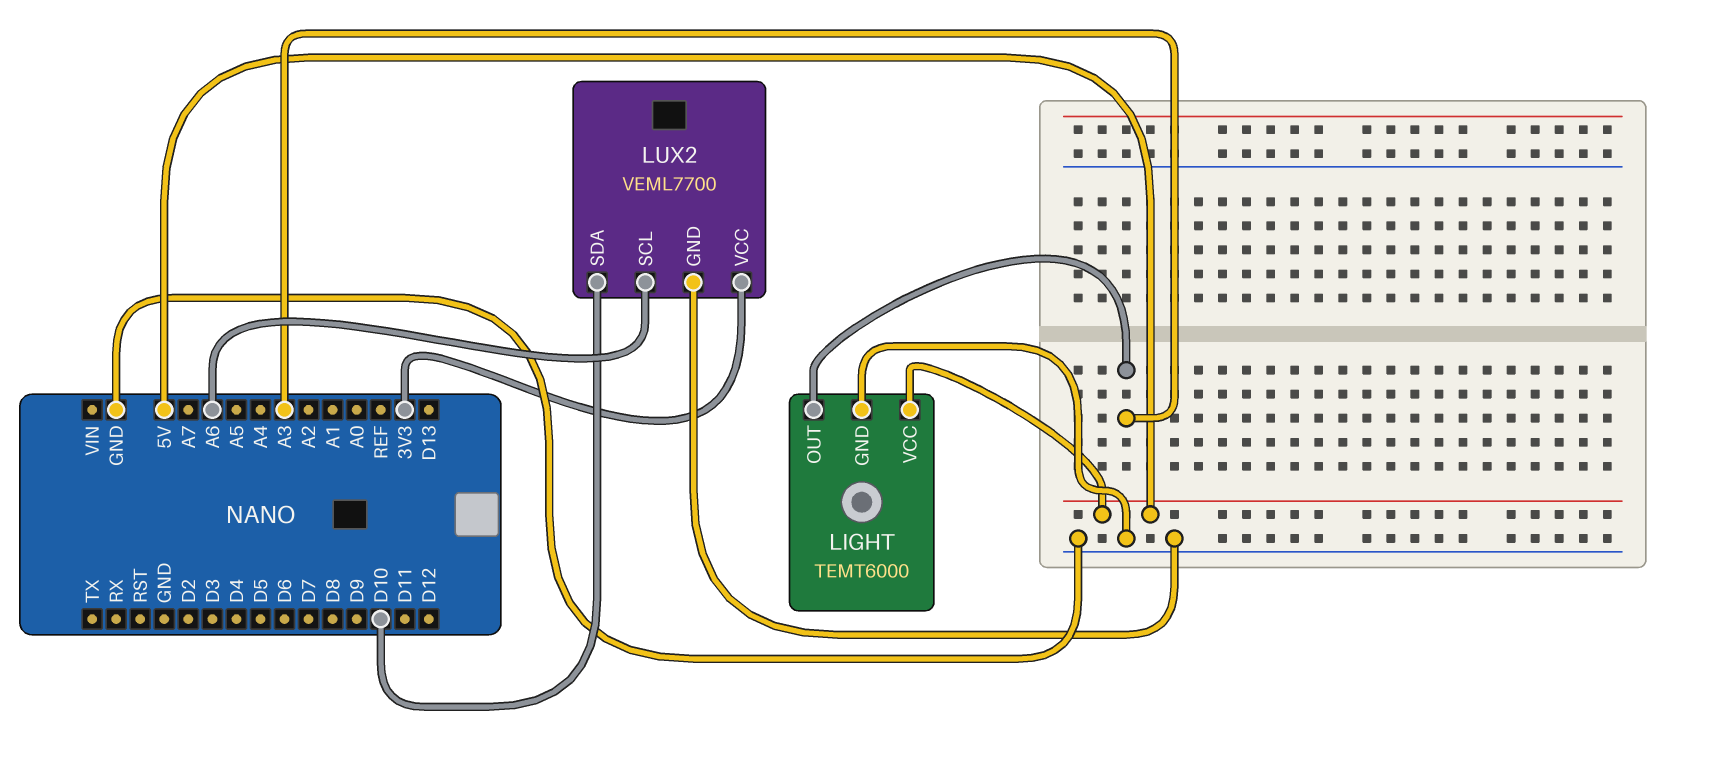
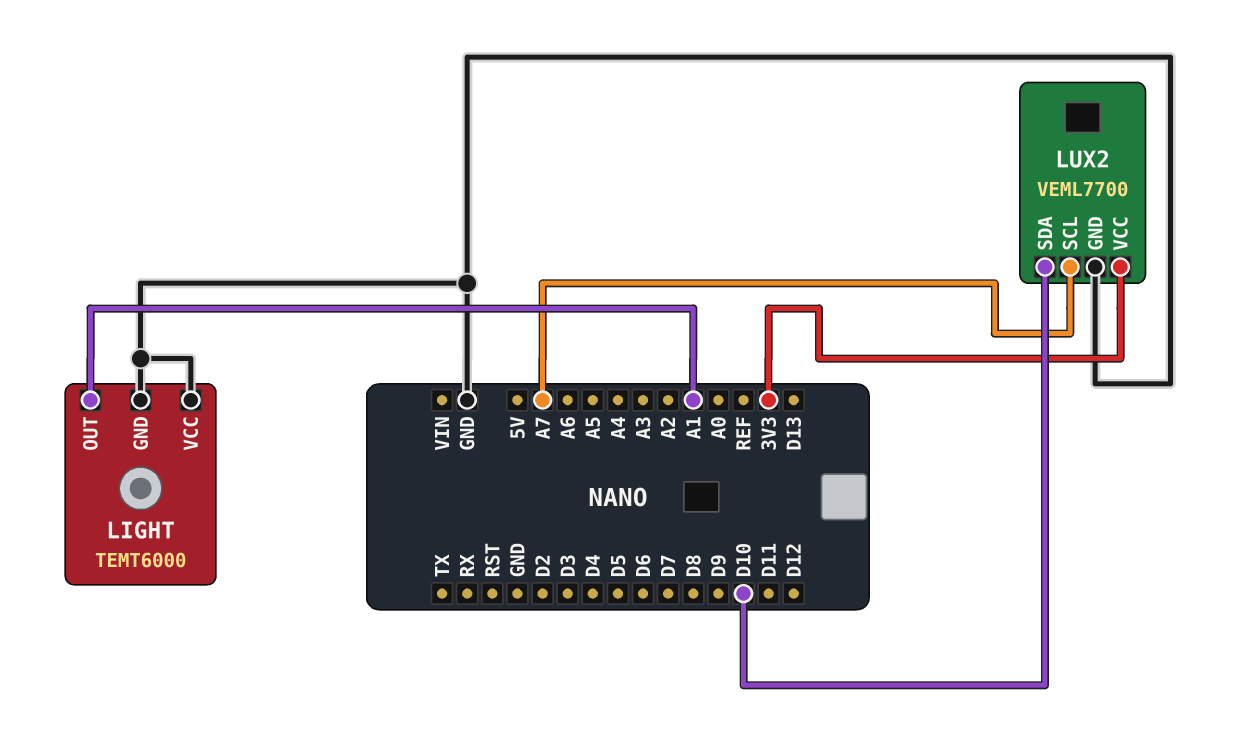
LIGHT pin OUT: A3 -> A1
LIGHT pin VCC: 5V -> GND
LUX2 pin SCL: A6 -> A7

